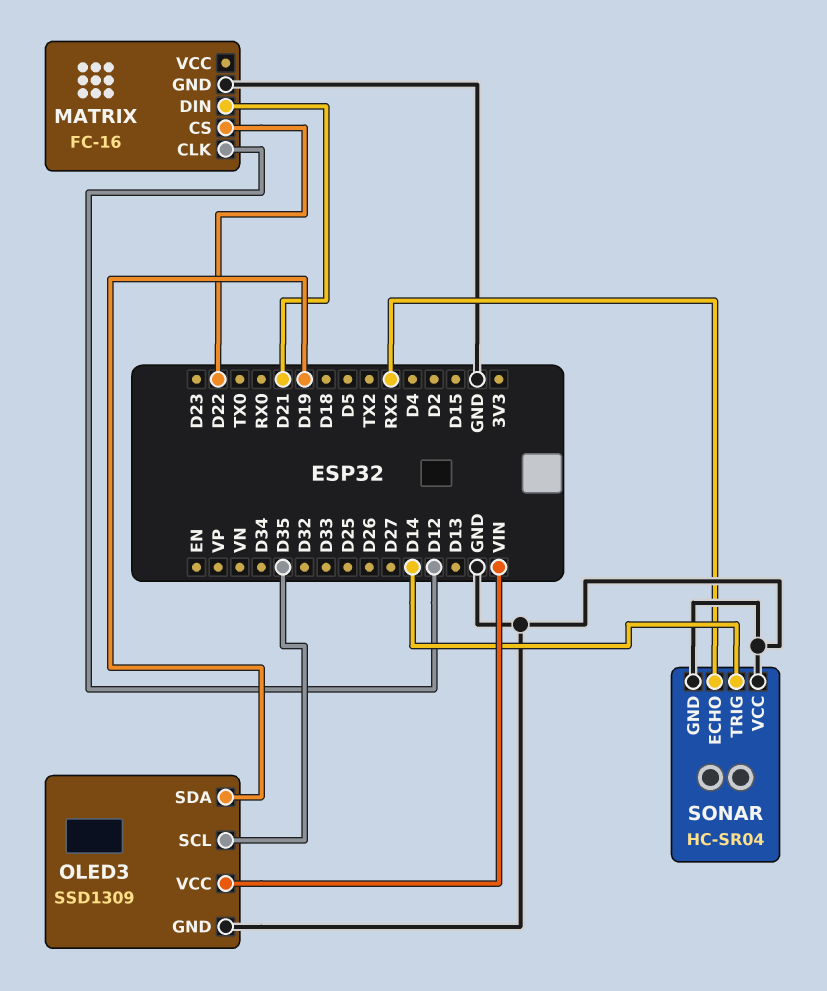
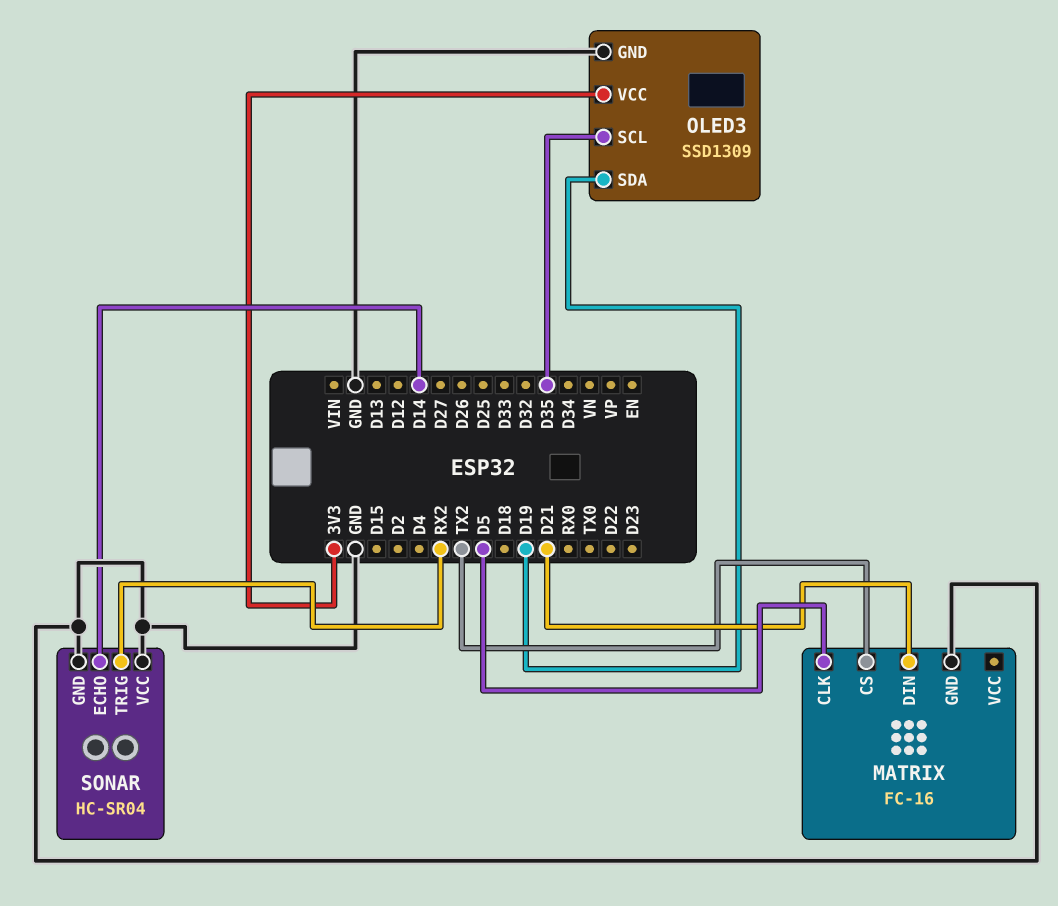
MATRIX pin CLK: D12 -> D5
MATRIX pin CS: D22 -> TX2
OLED3 pin VCC: VIN -> 3V3
SONAR pin ECHO: RX2 -> D14
SONAR pin TRIG: D14 -> RX2

